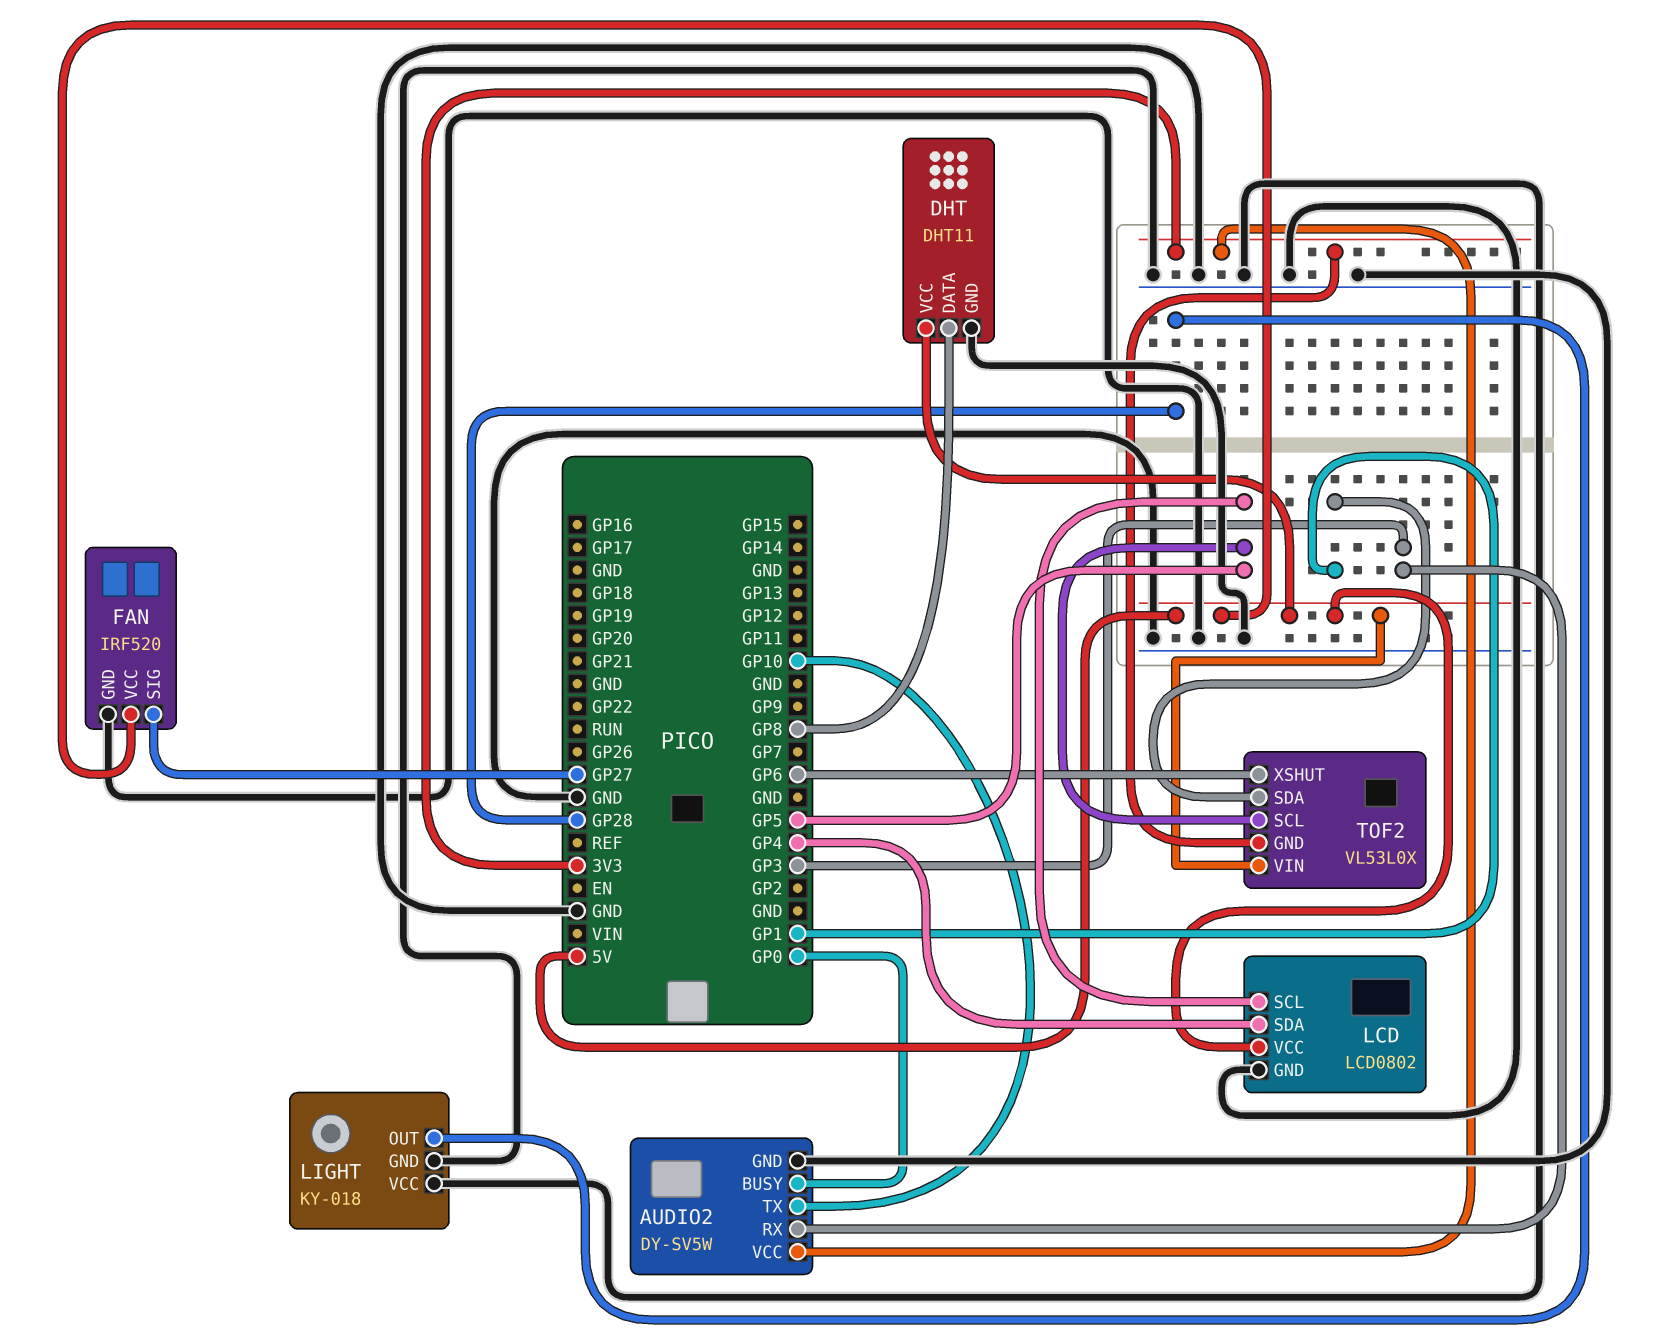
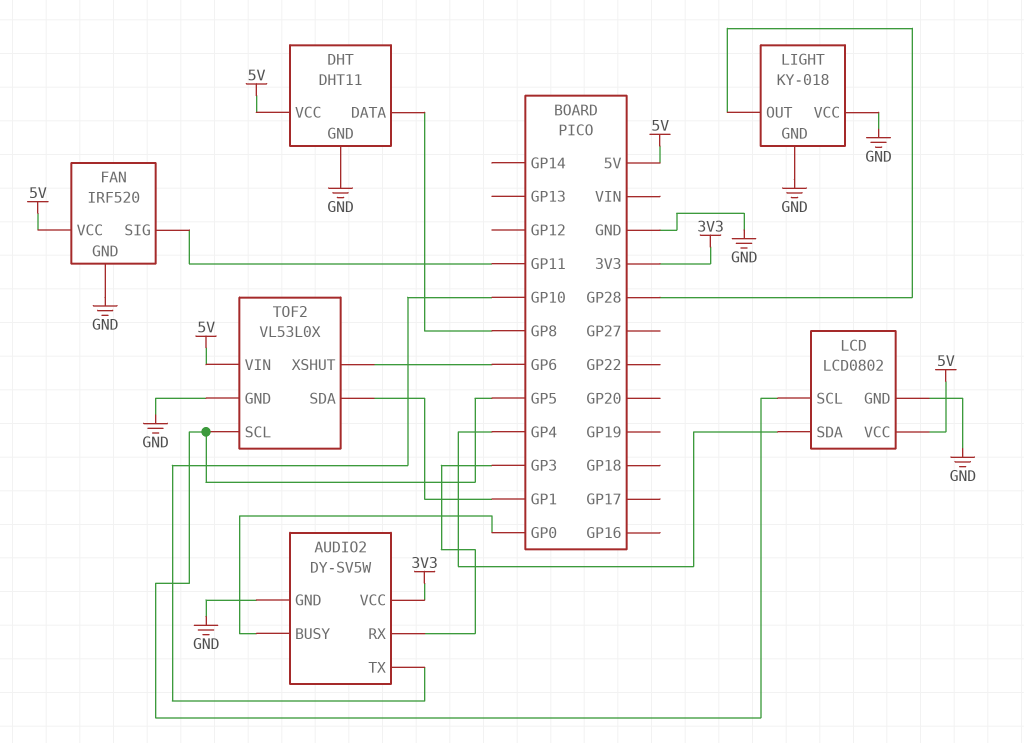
FAN pin SIG: GP27 -> GP11
TOF2 pin GND: 3V3 -> GND

